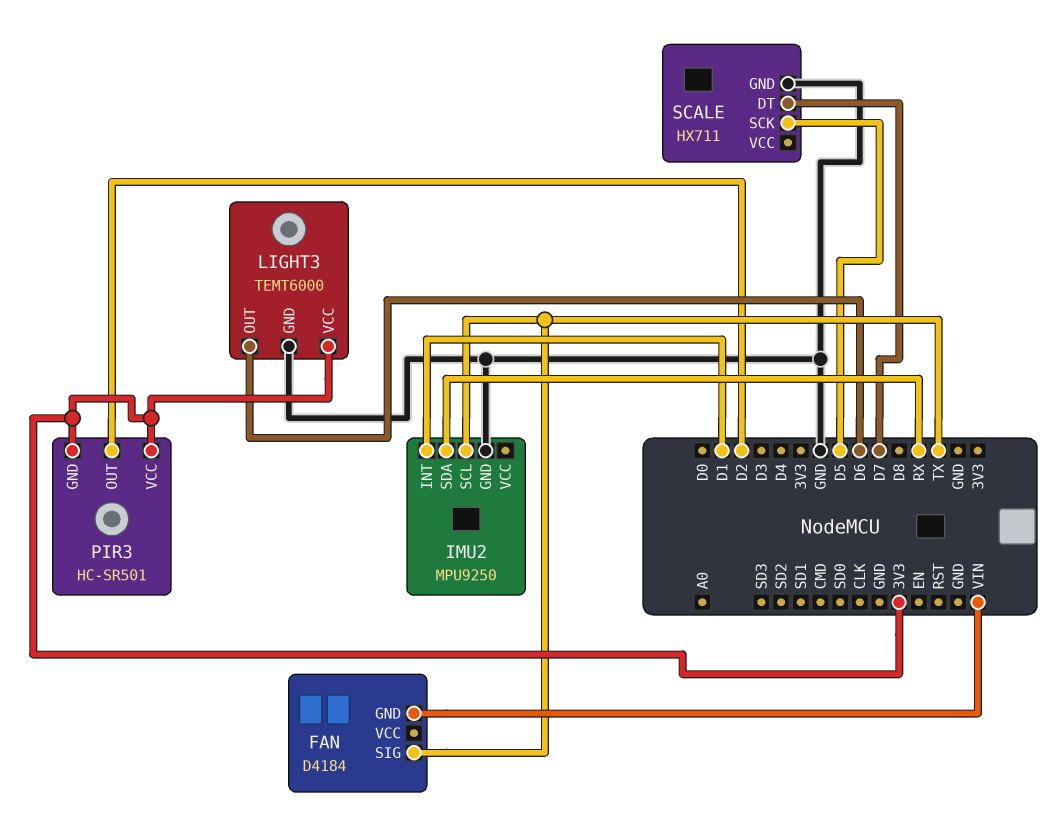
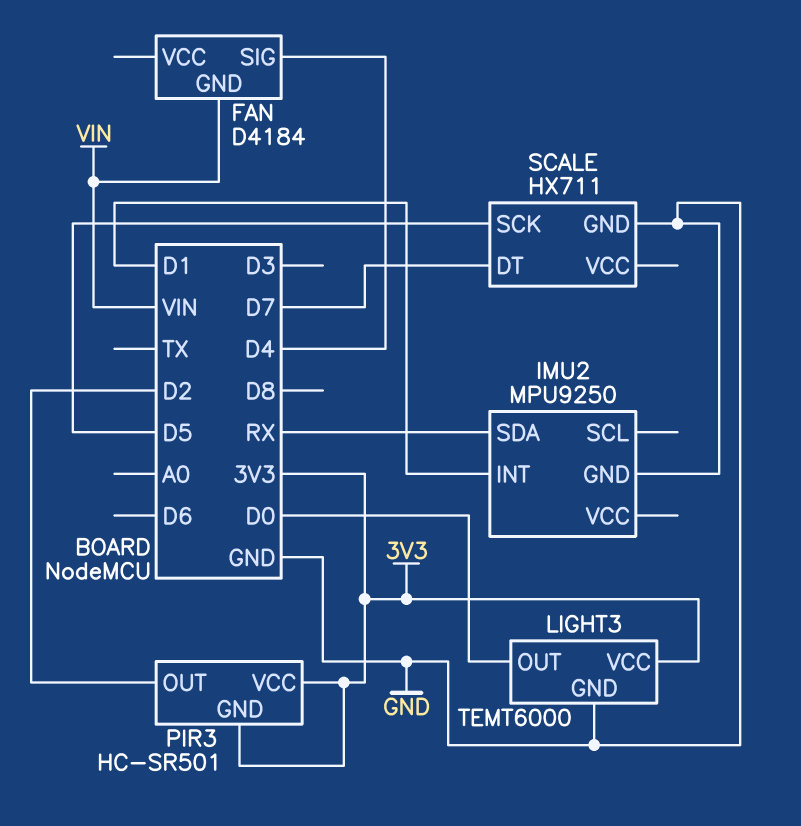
FAN pin SIG: TX -> D4
IMU2 pin SCL: TX -> none
LIGHT3 pin OUT: D6 -> D0

